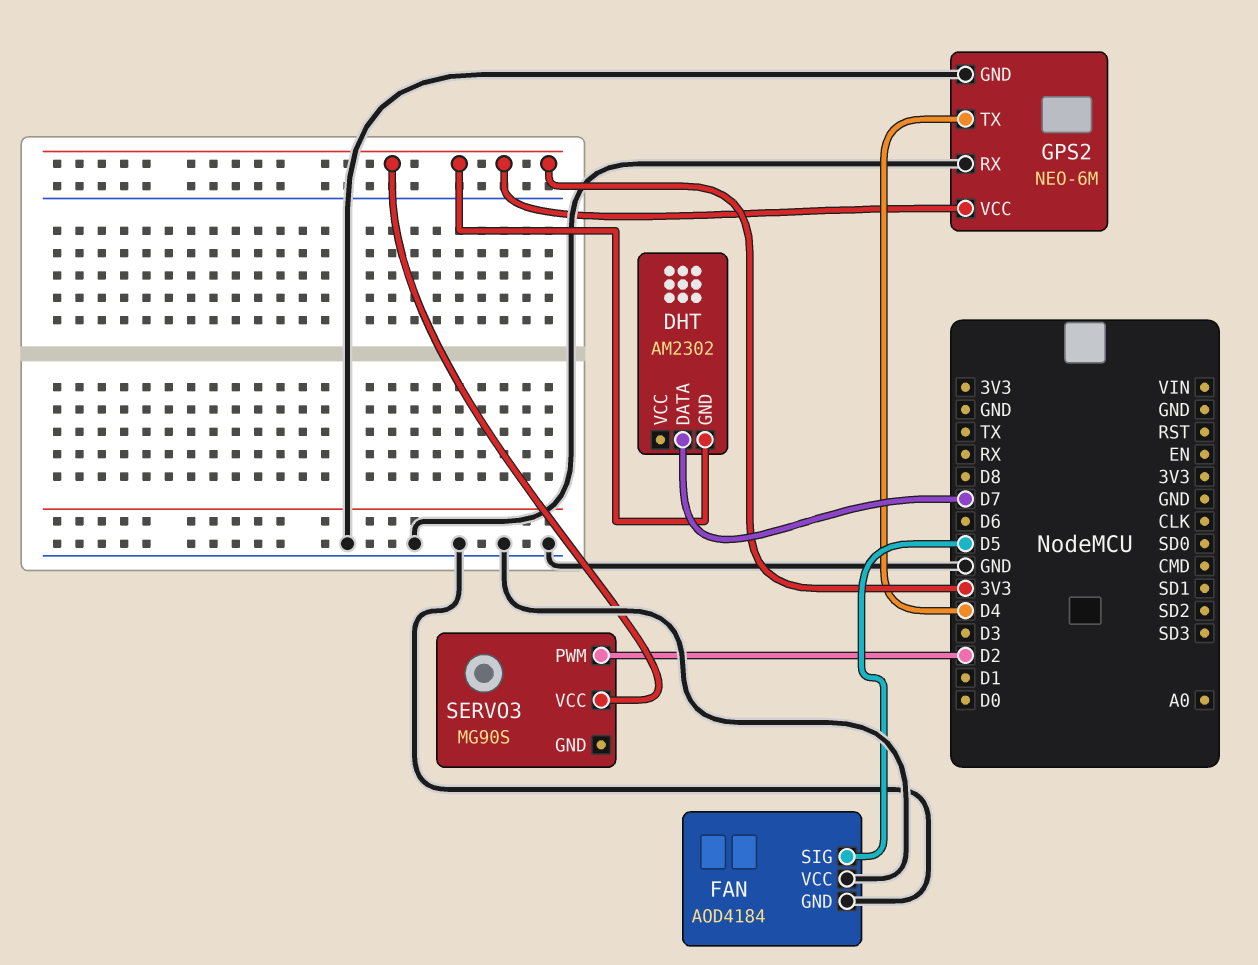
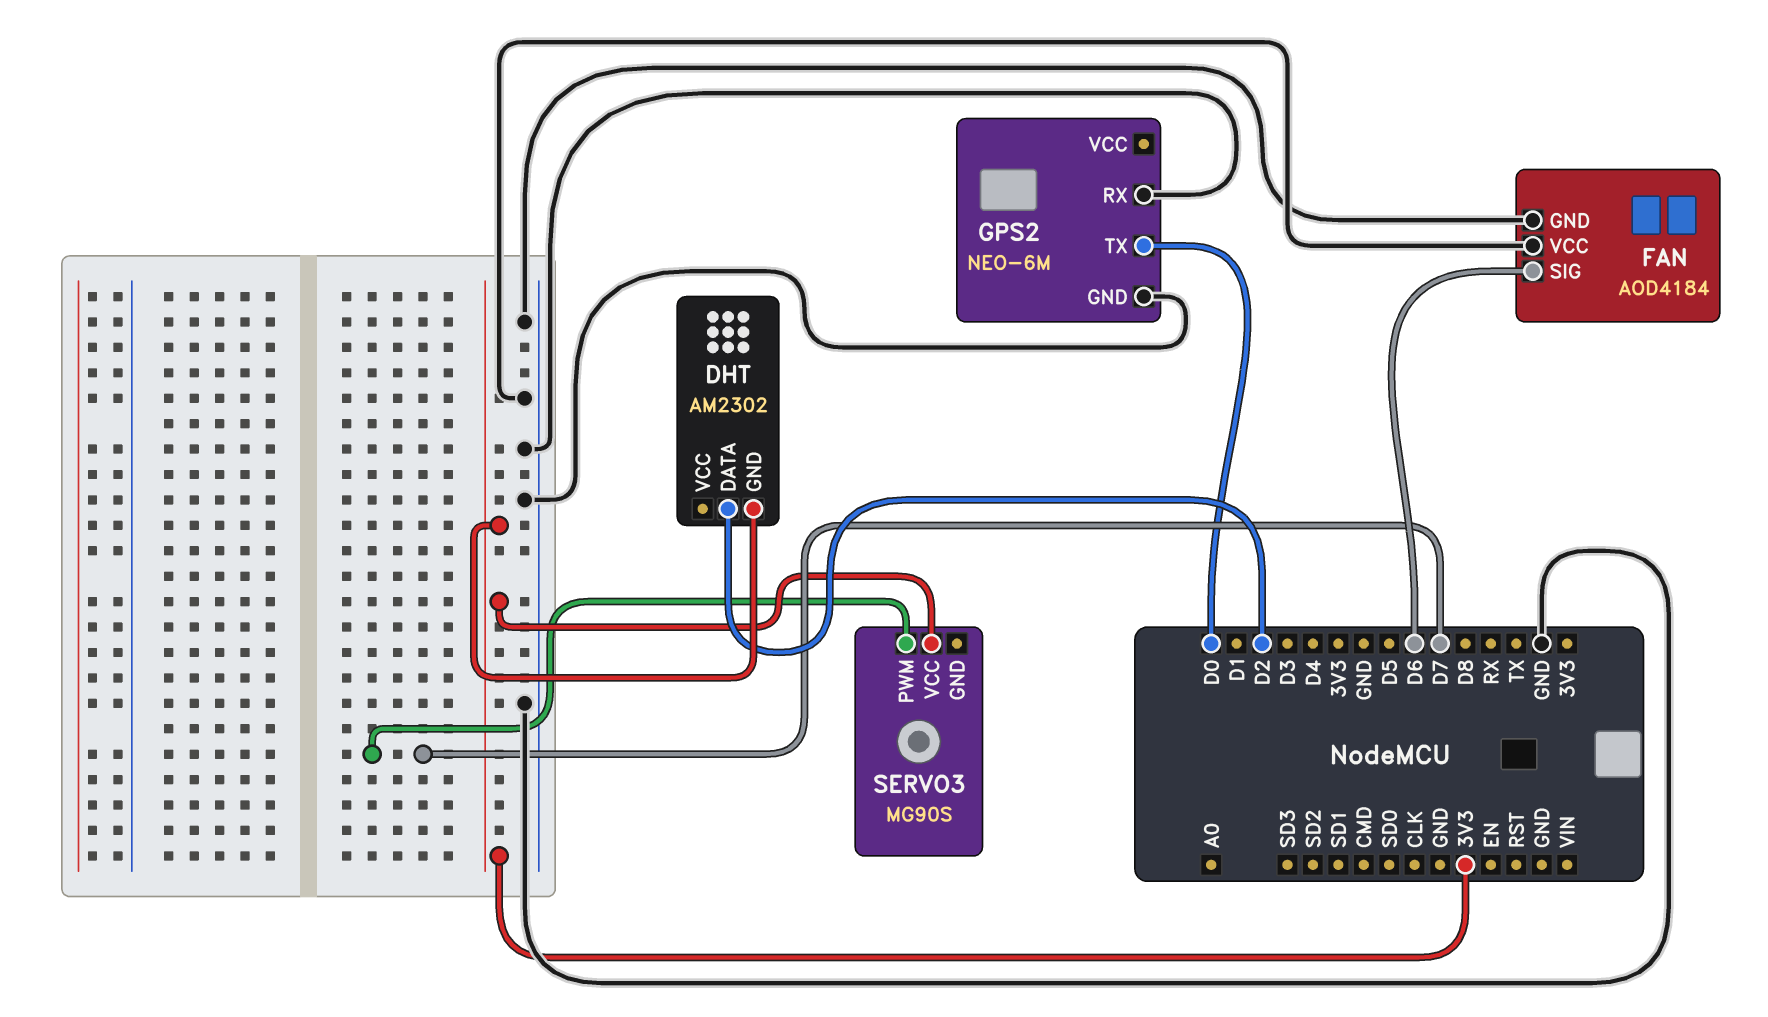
DHT pin DATA: D7 -> D2
FAN pin SIG: D5 -> D6
GPS2 pin TX: D4 -> D0
GPS2 pin VCC: 3V3 -> none
SERVO3 pin PWM: D2 -> D7

